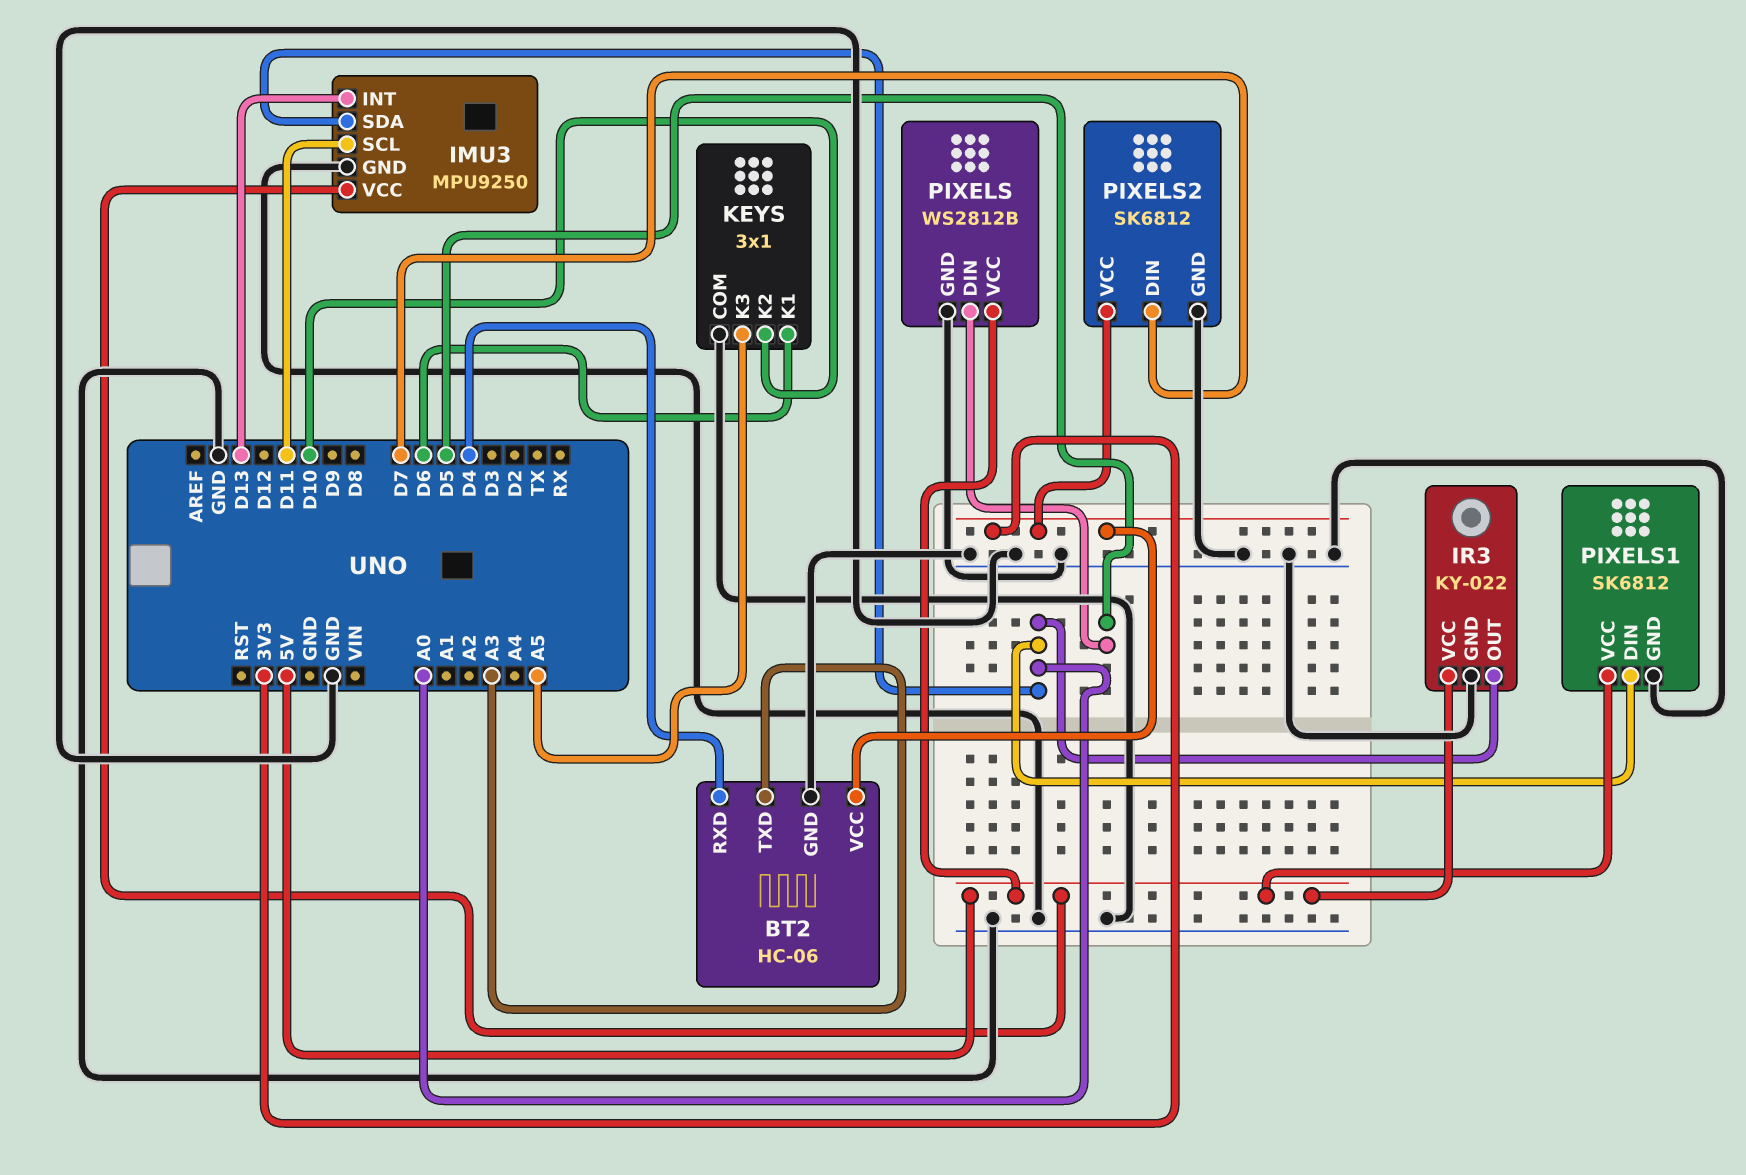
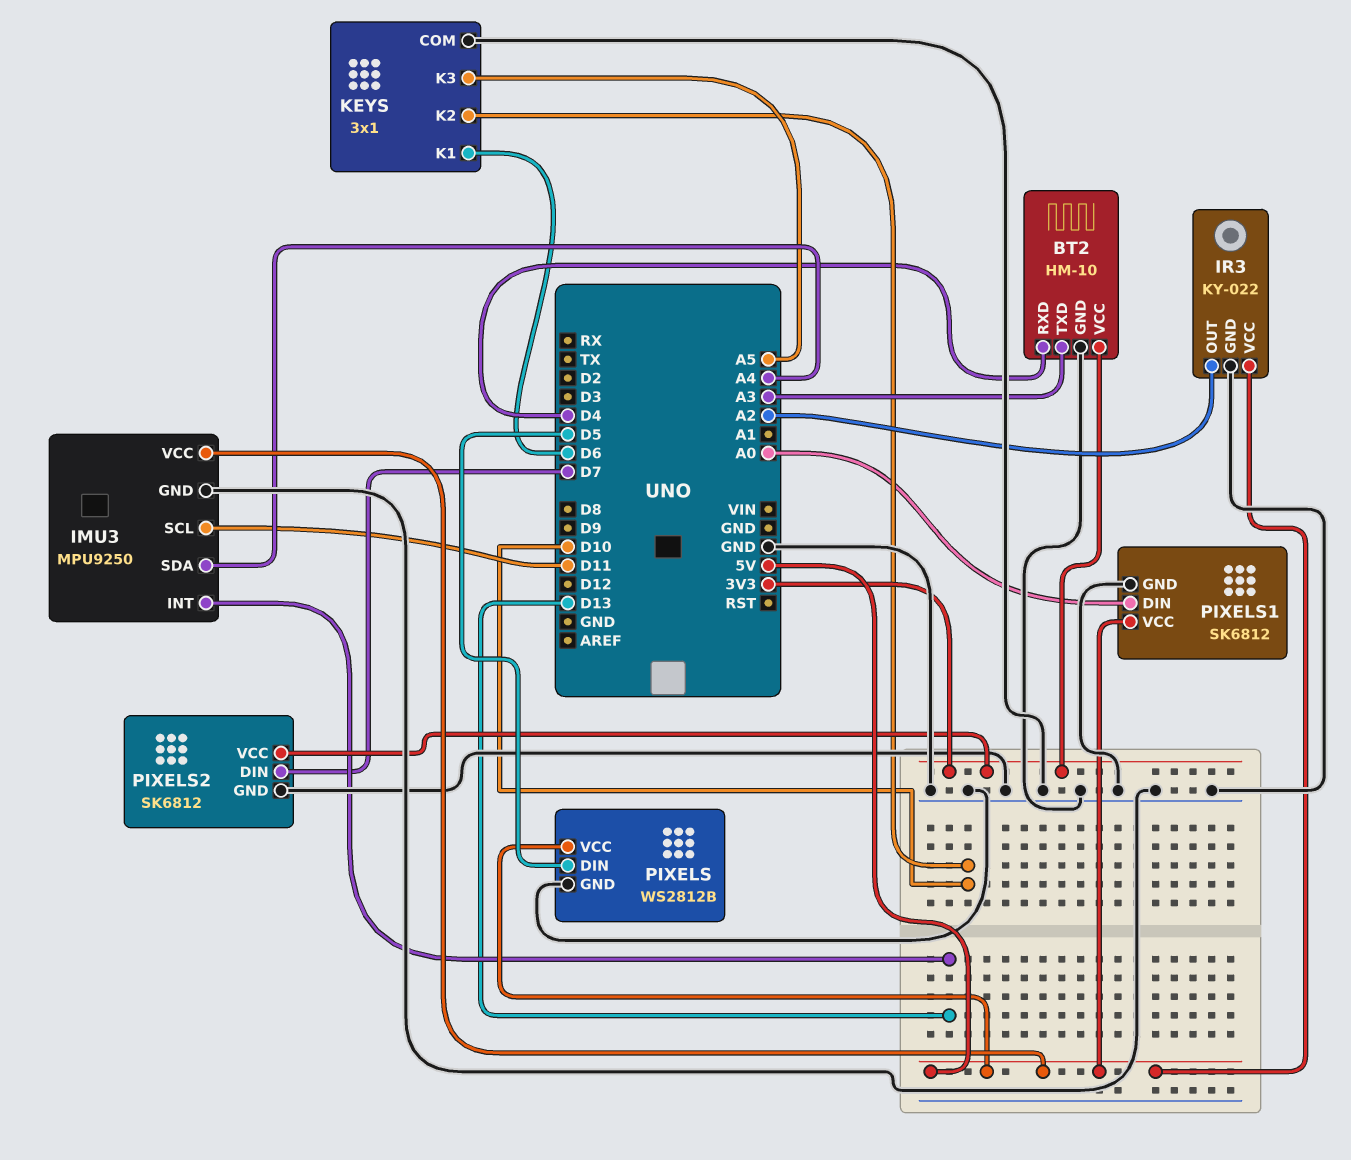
BT2: HC-06 -> HM-10
IMU3 pin SDA: A0 -> A4
IR3 pin OUT: A0 -> A2

